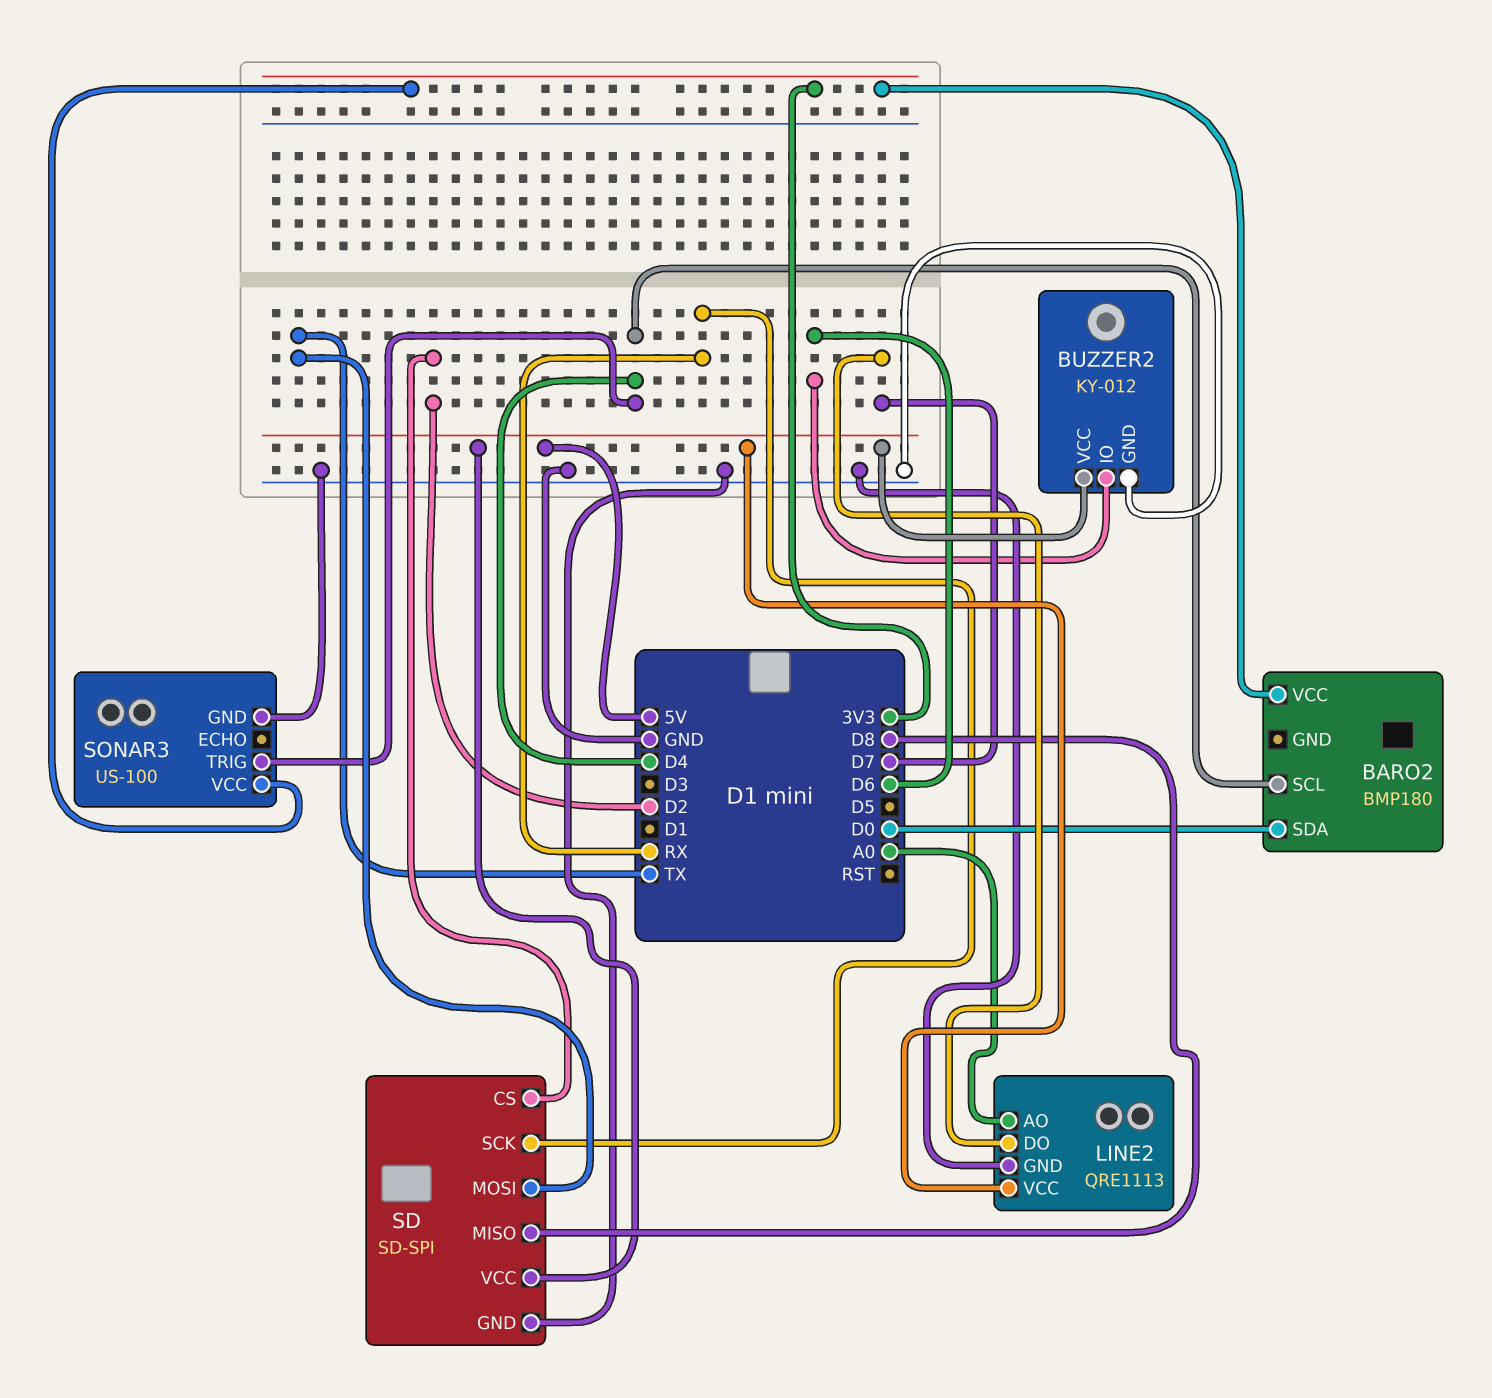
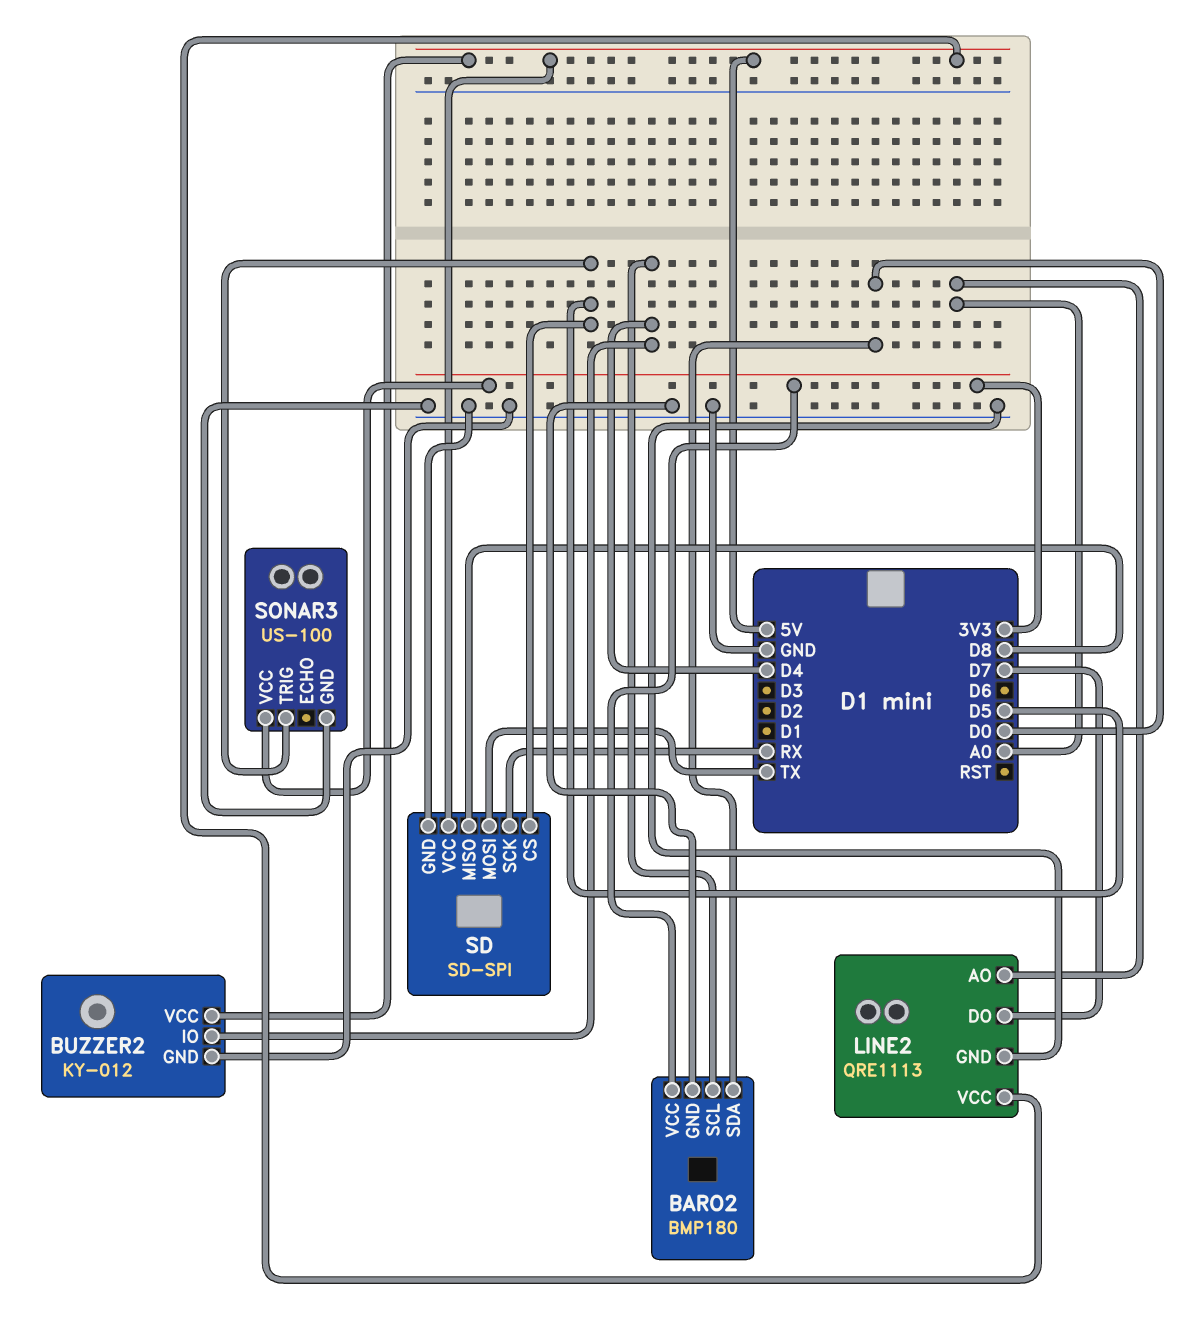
BARO2 pin GND: none -> GND
BUZZER2 pin IO: D6 -> D4
SD pin CS: D2 -> D5
SONAR3 pin TRIG: D4 -> D5

